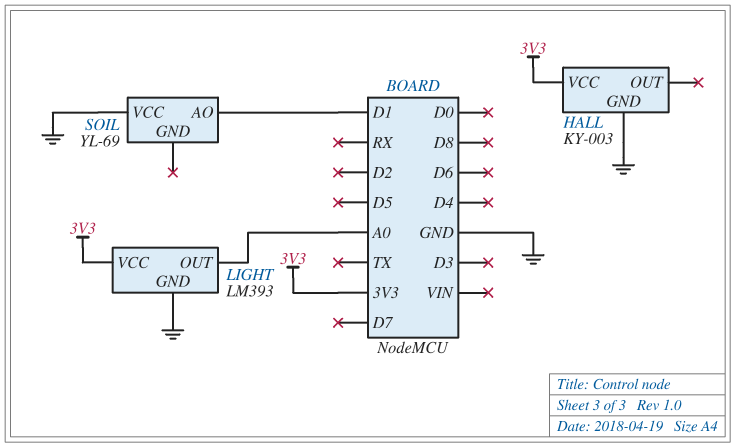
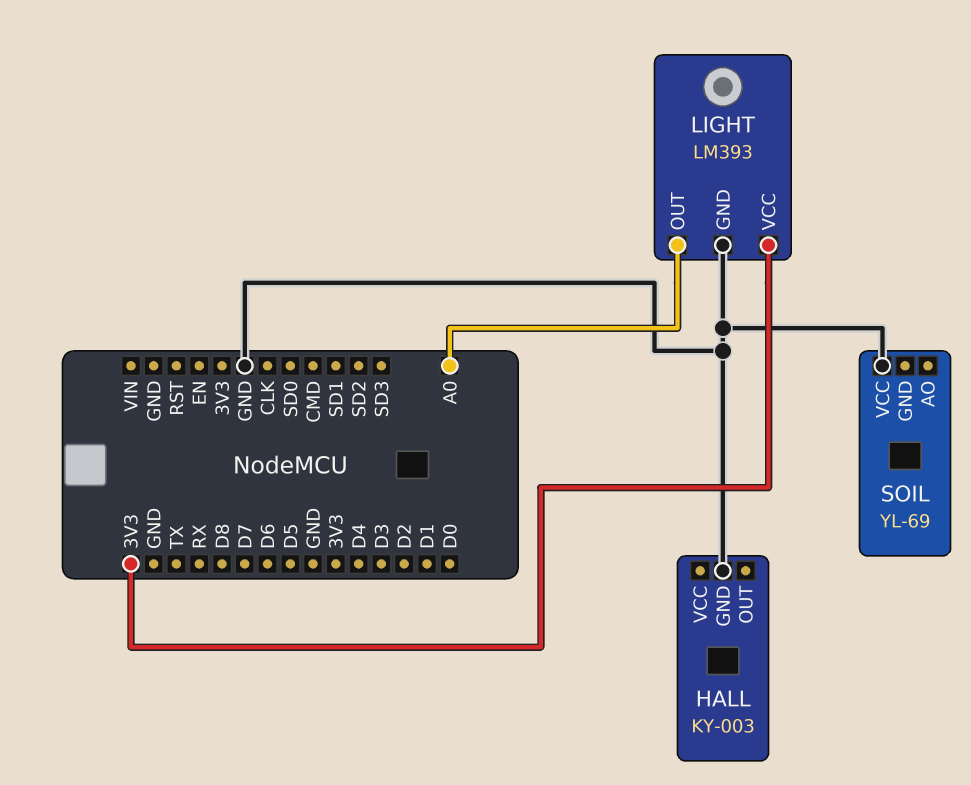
HALL pin VCC: 3V3 -> none
SOIL pin AO: D1 -> none

